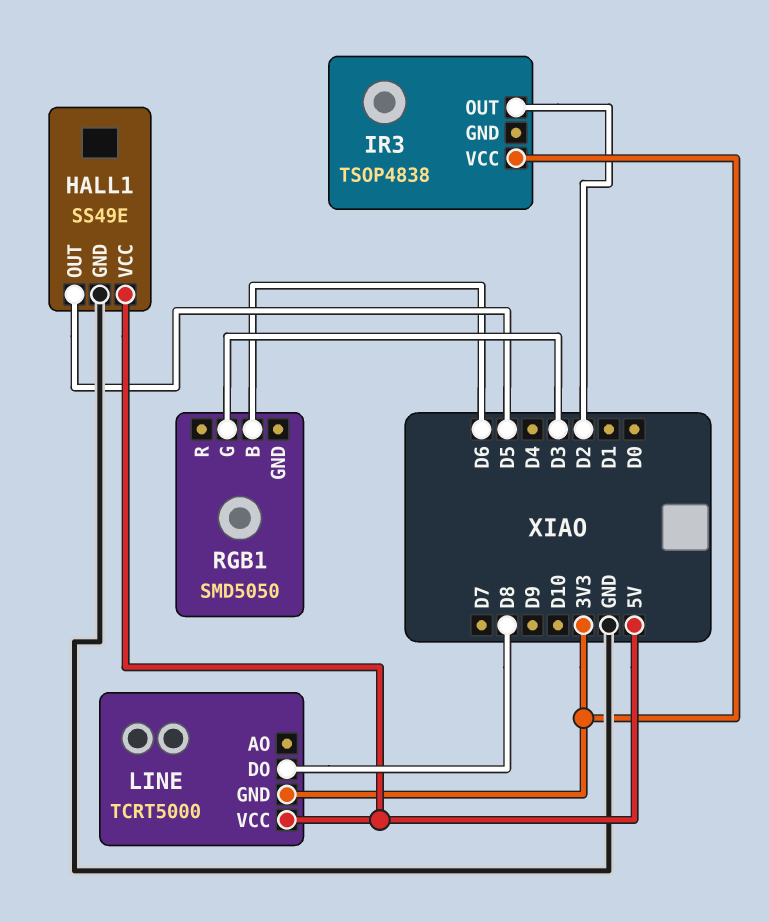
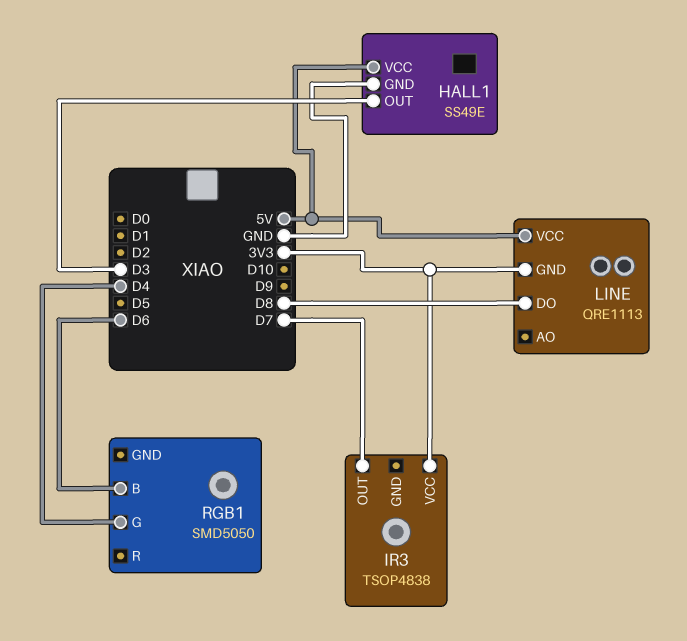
HALL1 pin OUT: D5 -> D3
IR3 pin OUT: D2 -> D7
LINE: TCRT5000 -> QRE1113
RGB1 pin G: D3 -> D4

